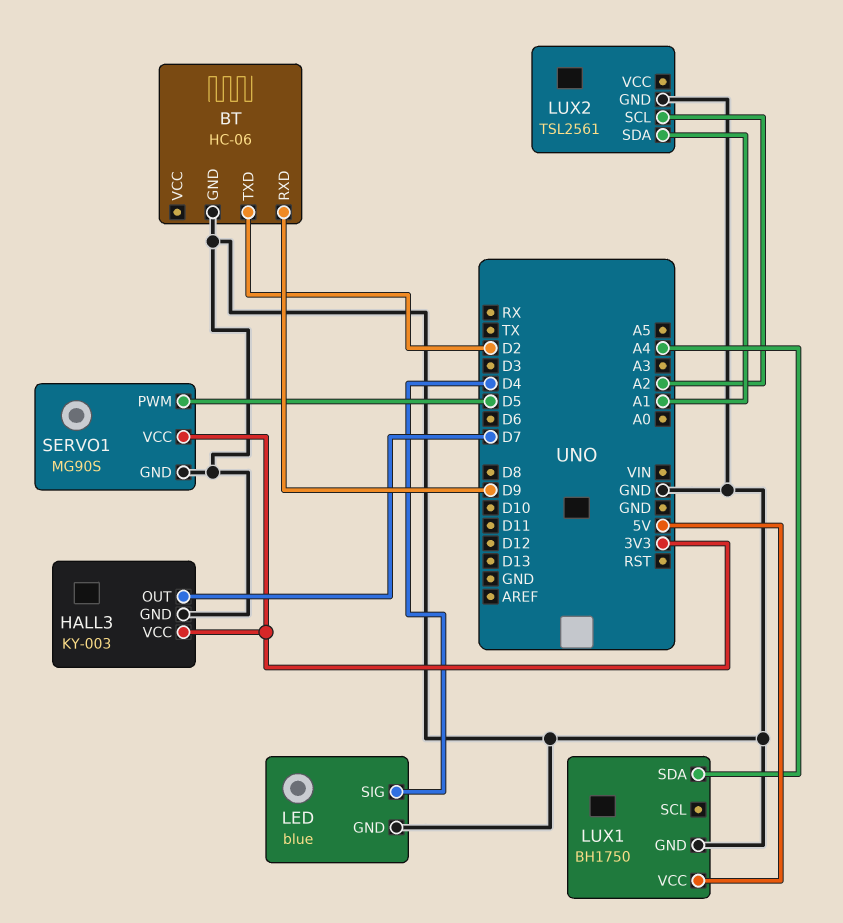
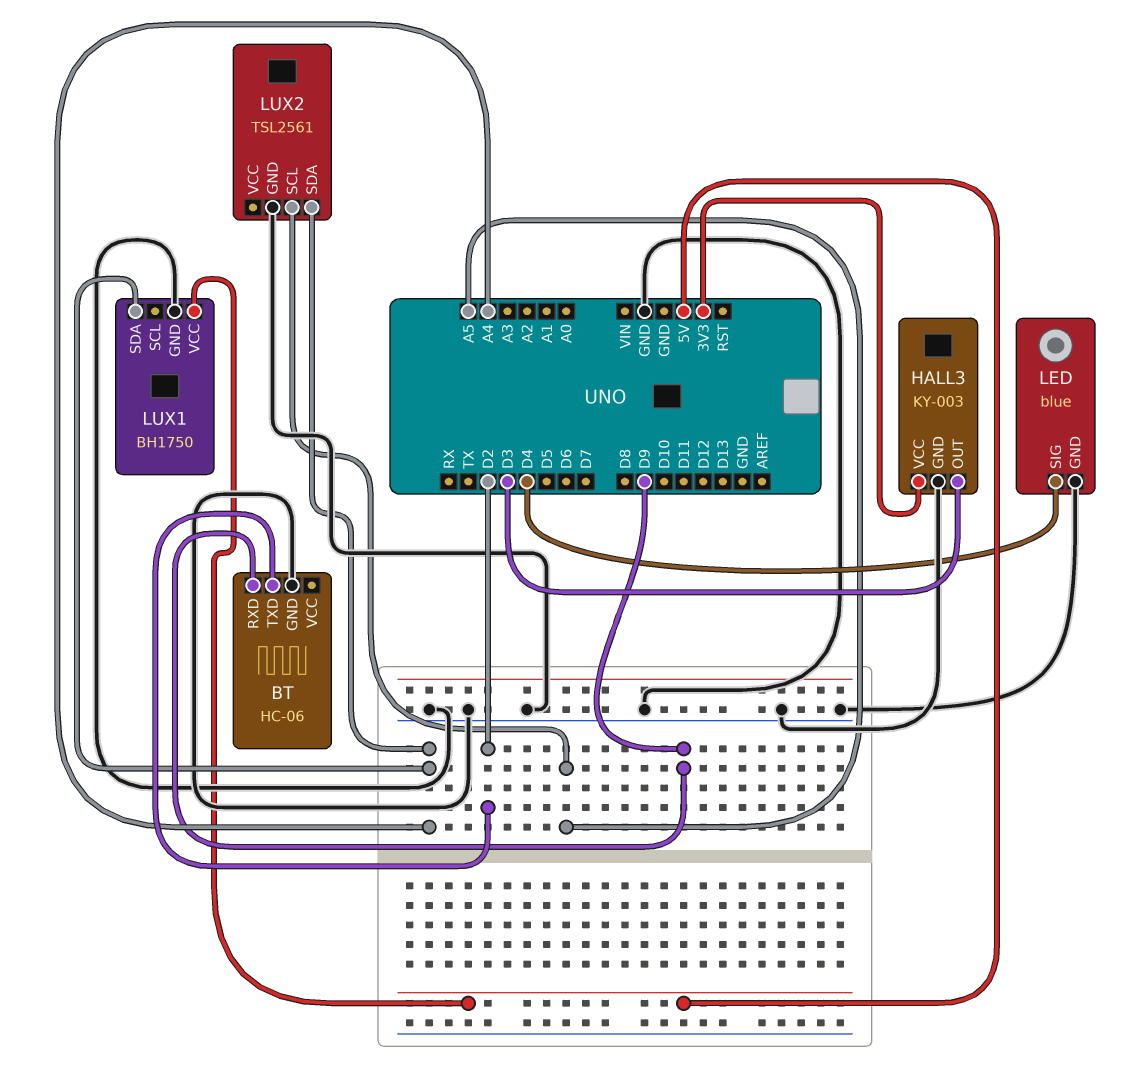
HALL3 pin OUT: D7 -> D3
LUX2 pin SCL: A2 -> A5
LUX2 pin SDA: A1 -> A4
SERVO1: MG90S -> none
SERVO1 pin GND: GND -> none
SERVO1 pin PWM: D5 -> none
SERVO1 pin VCC: 3V3 -> none

